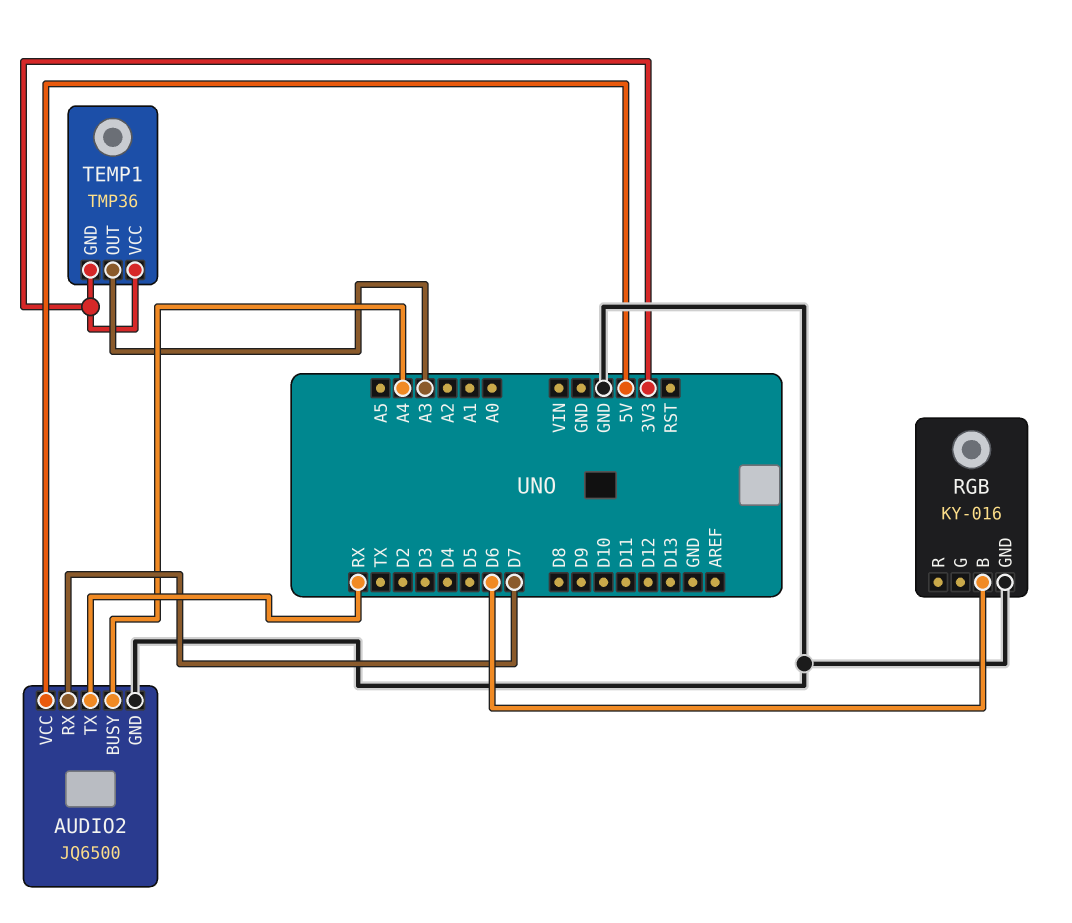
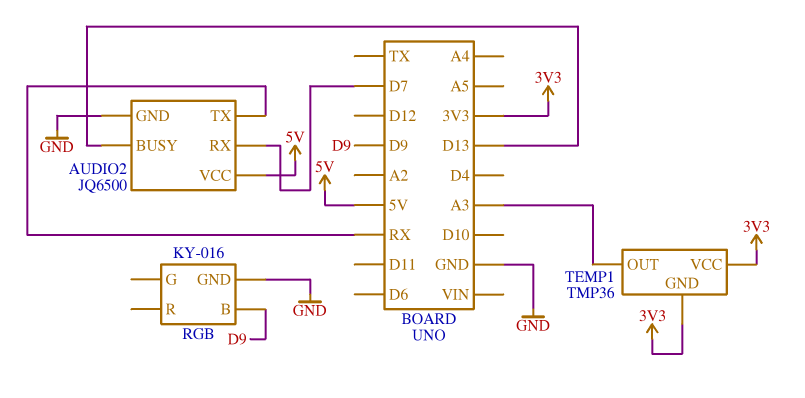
AUDIO2 pin BUSY: A4 -> D13
RGB pin B: D6 -> D9

